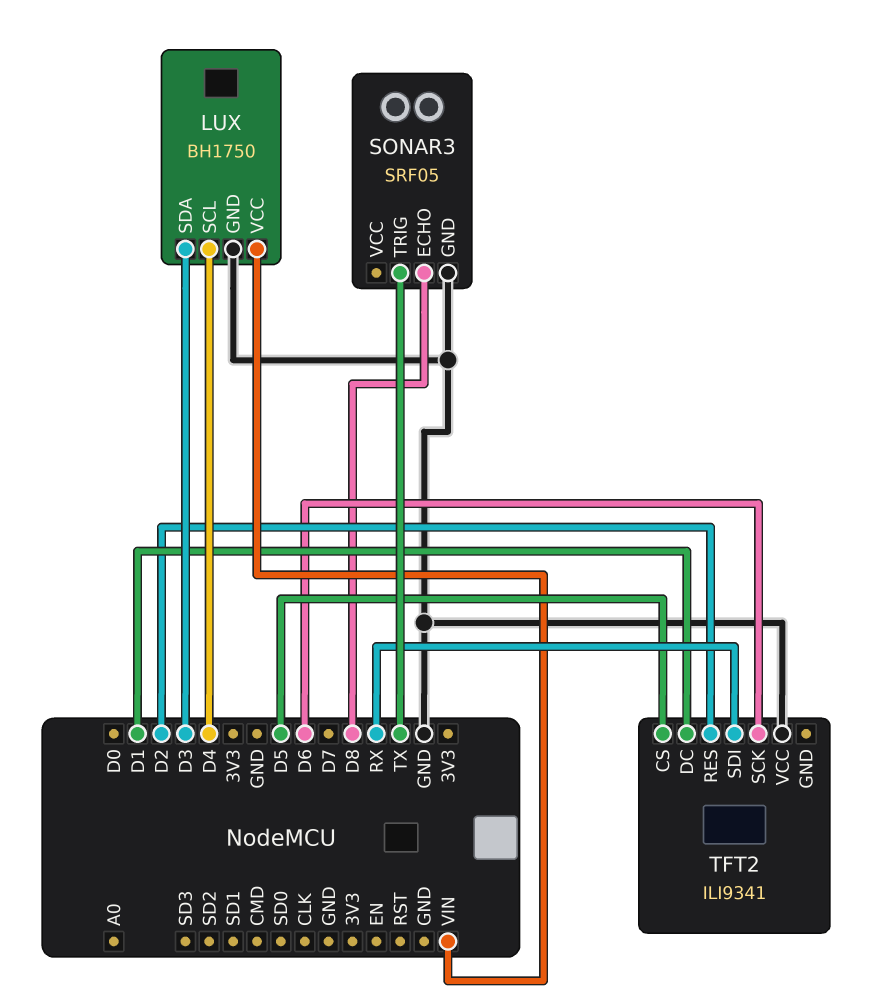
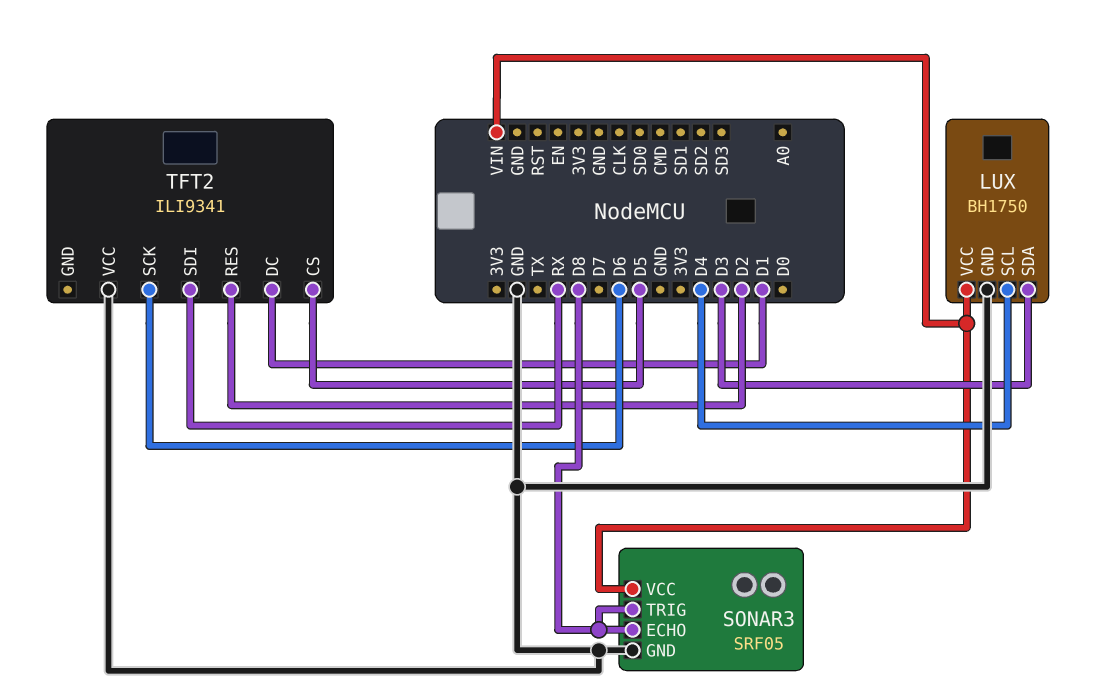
SONAR3 pin TRIG: TX -> D8
SONAR3 pin VCC: none -> VIN

